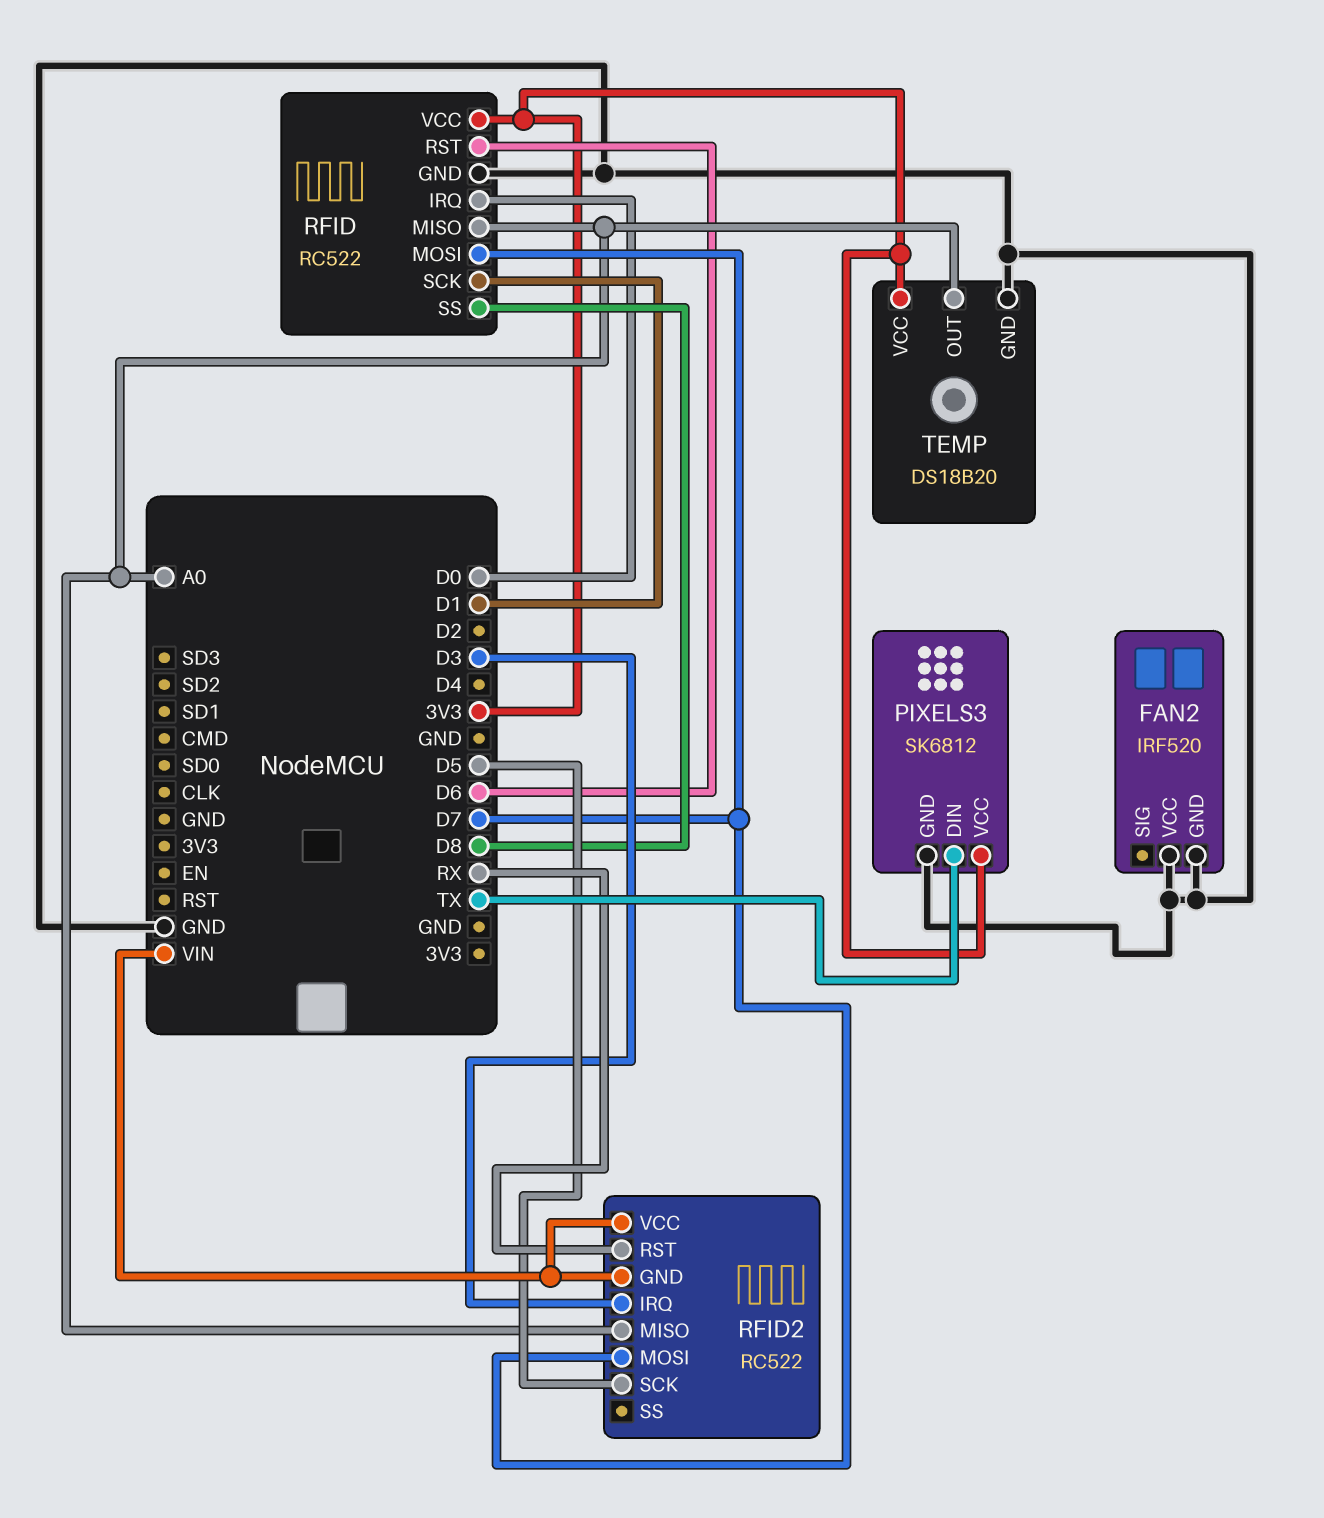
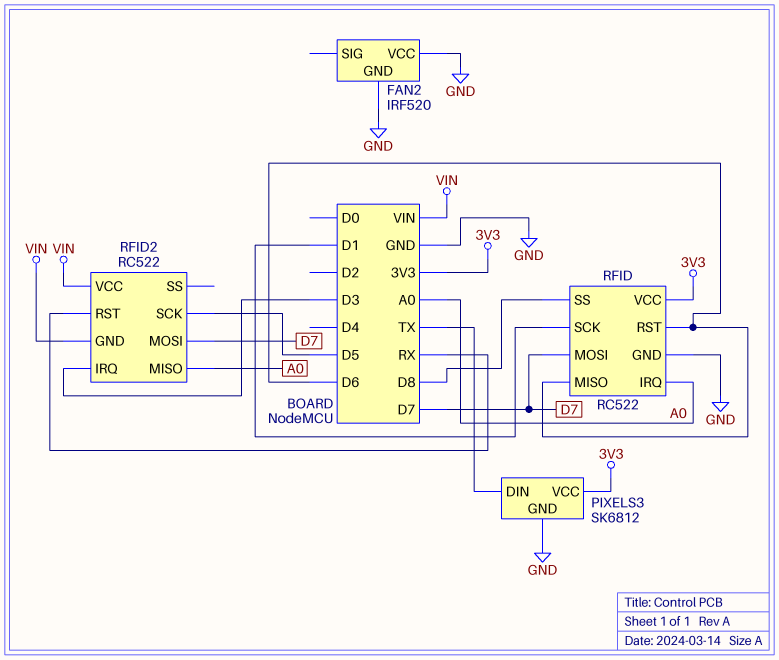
RFID pin IRQ: D0 -> A0
RFID pin MISO: A0 -> D6
TEMP: DS18B20 -> none
TEMP pin GND: GND -> none
TEMP pin OUT: A0 -> none
TEMP pin VCC: 3V3 -> none

